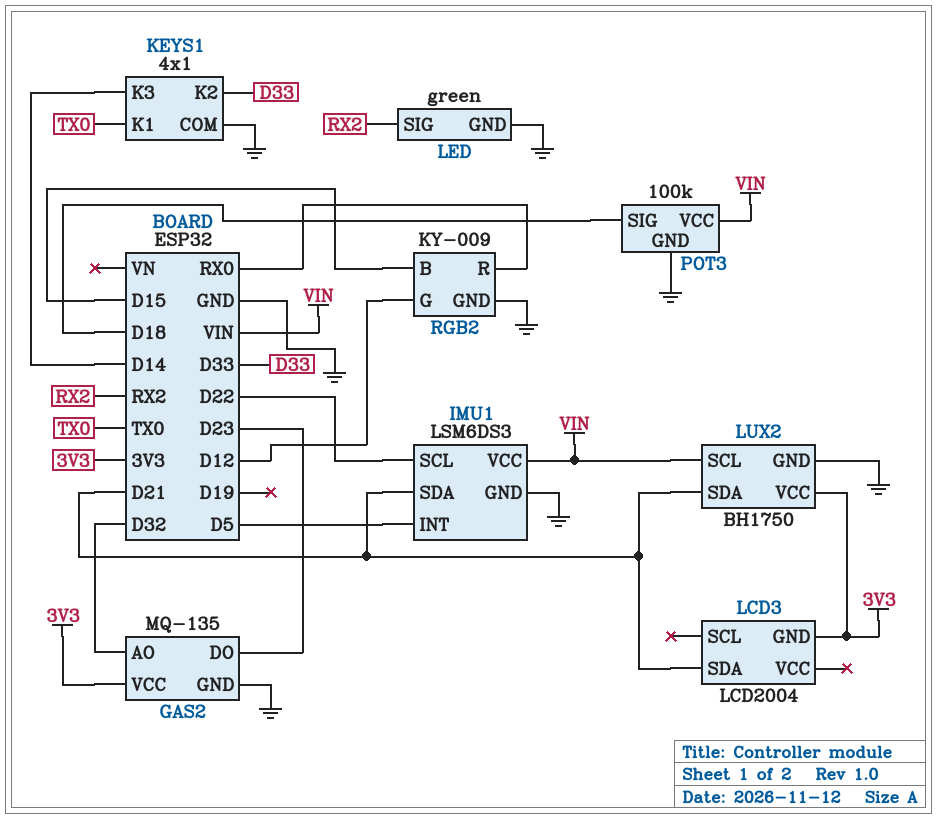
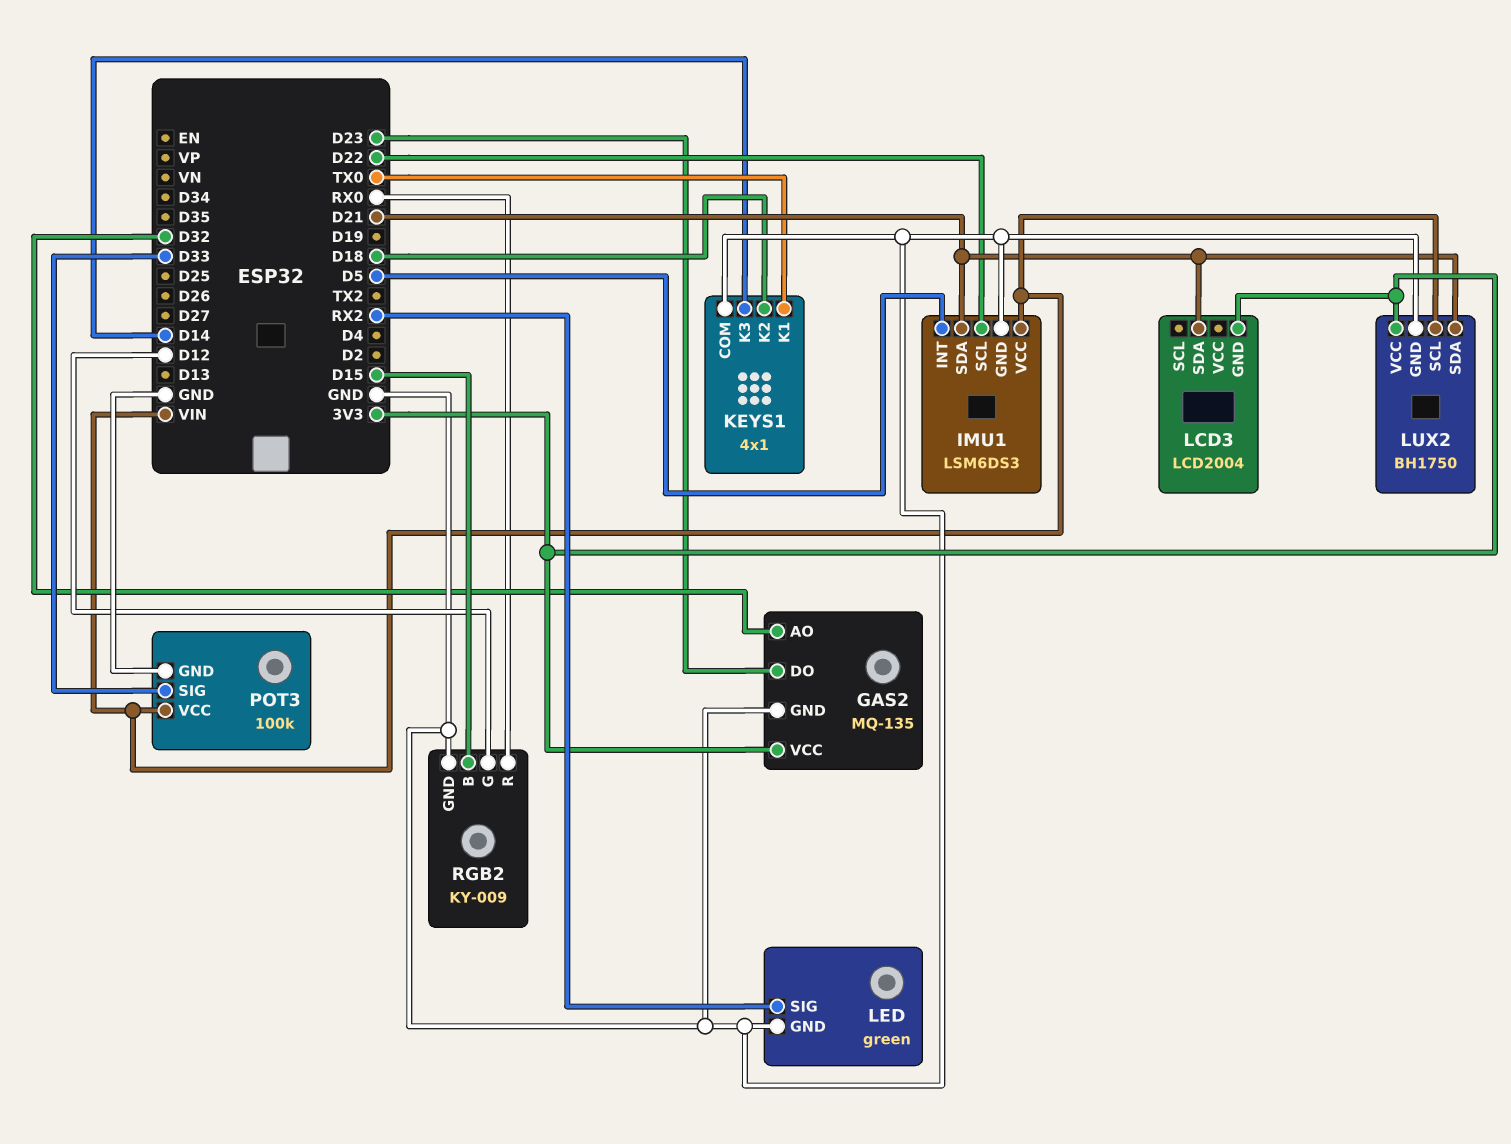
KEYS1 pin K2: D33 -> D18
POT3 pin SIG: D18 -> D33

